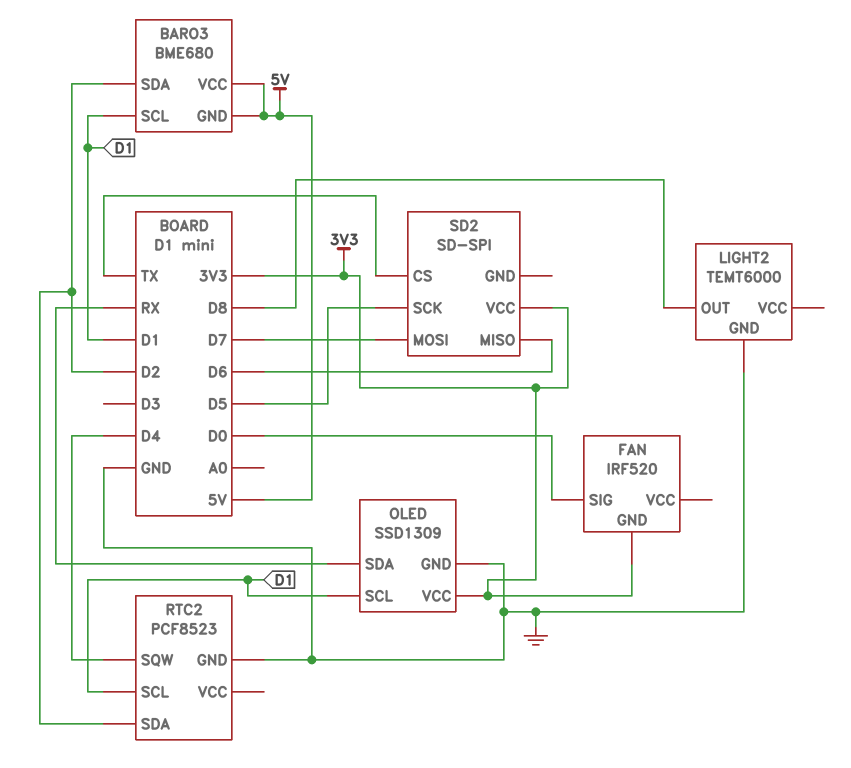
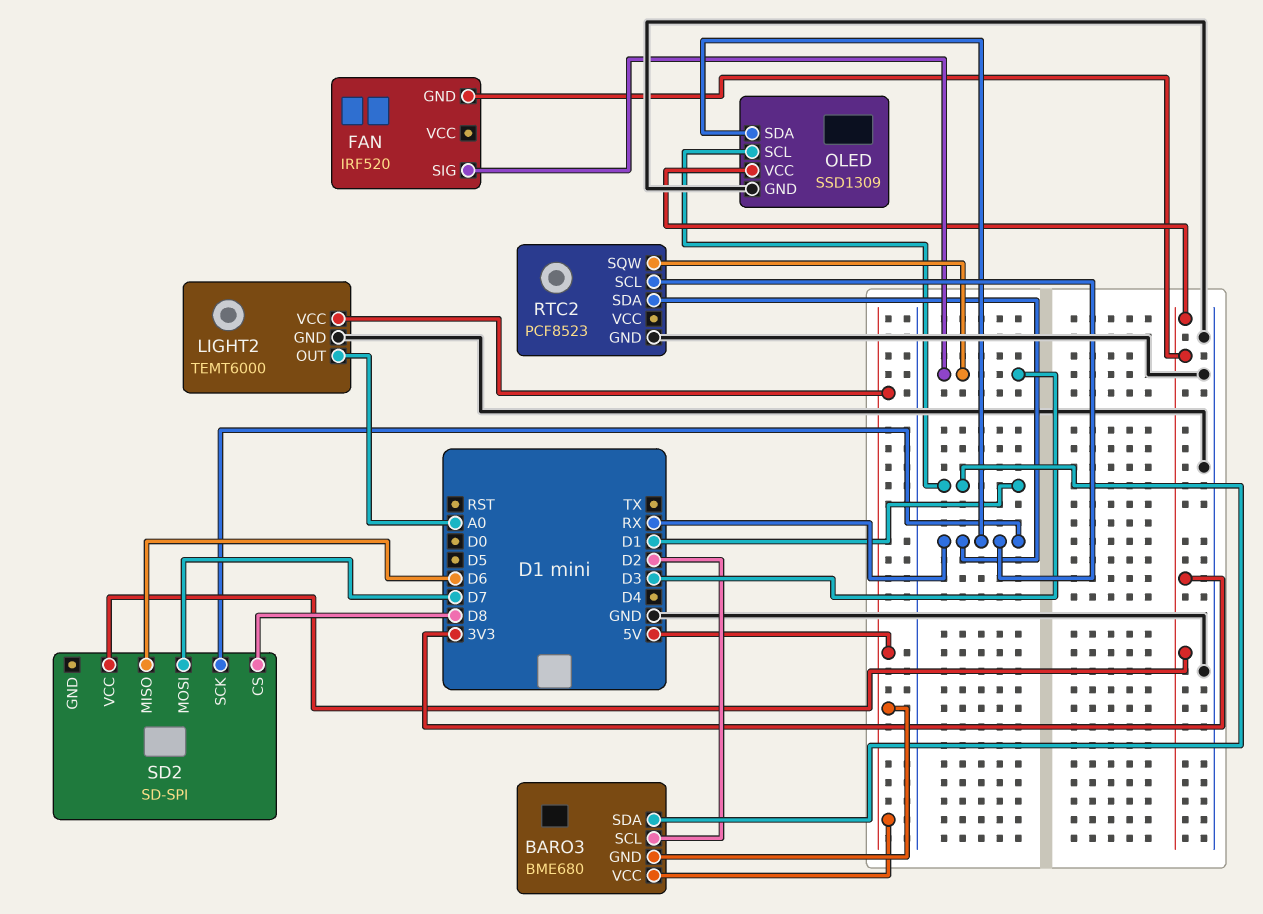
BARO3 pin SCL: D1 -> D2
BARO3 pin SDA: D2 -> D1
FAN pin SIG: D0 -> D3
LIGHT2 pin OUT: D8 -> A0
LIGHT2 pin VCC: none -> 5V
RTC2 pin SCL: D1 -> RX
RTC2 pin SDA: D2 -> RX
RTC2 pin SQW: D4 -> D3
SD2 pin CS: TX -> D8
SD2 pin SCK: D5 -> RX

